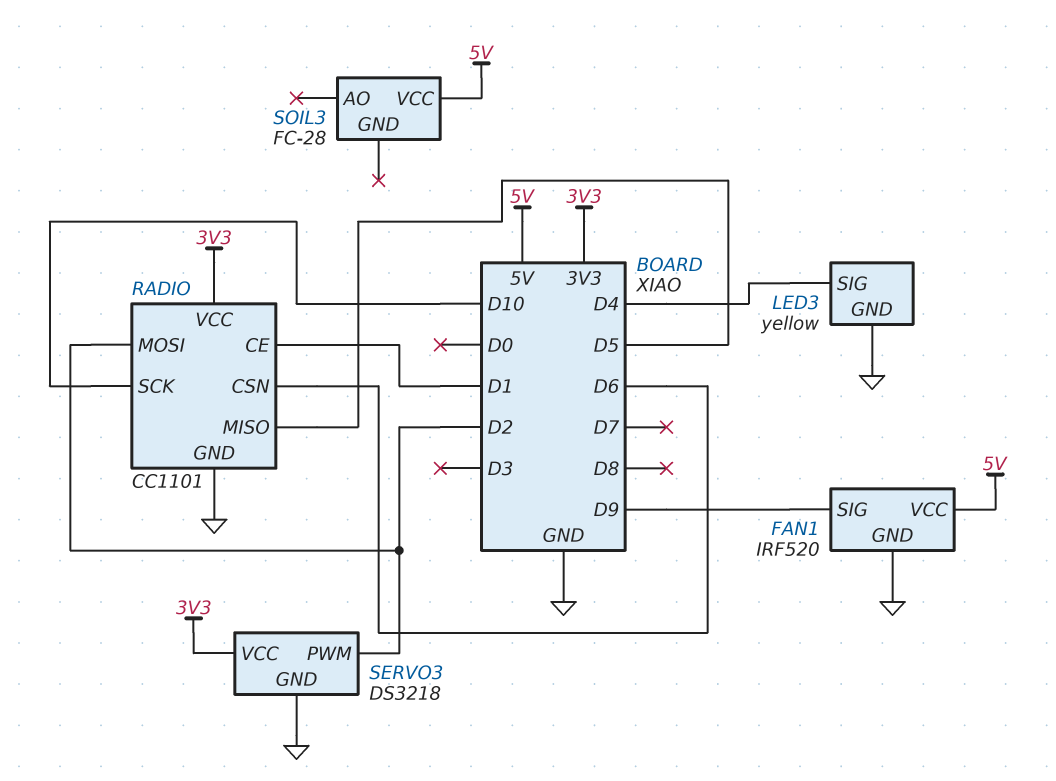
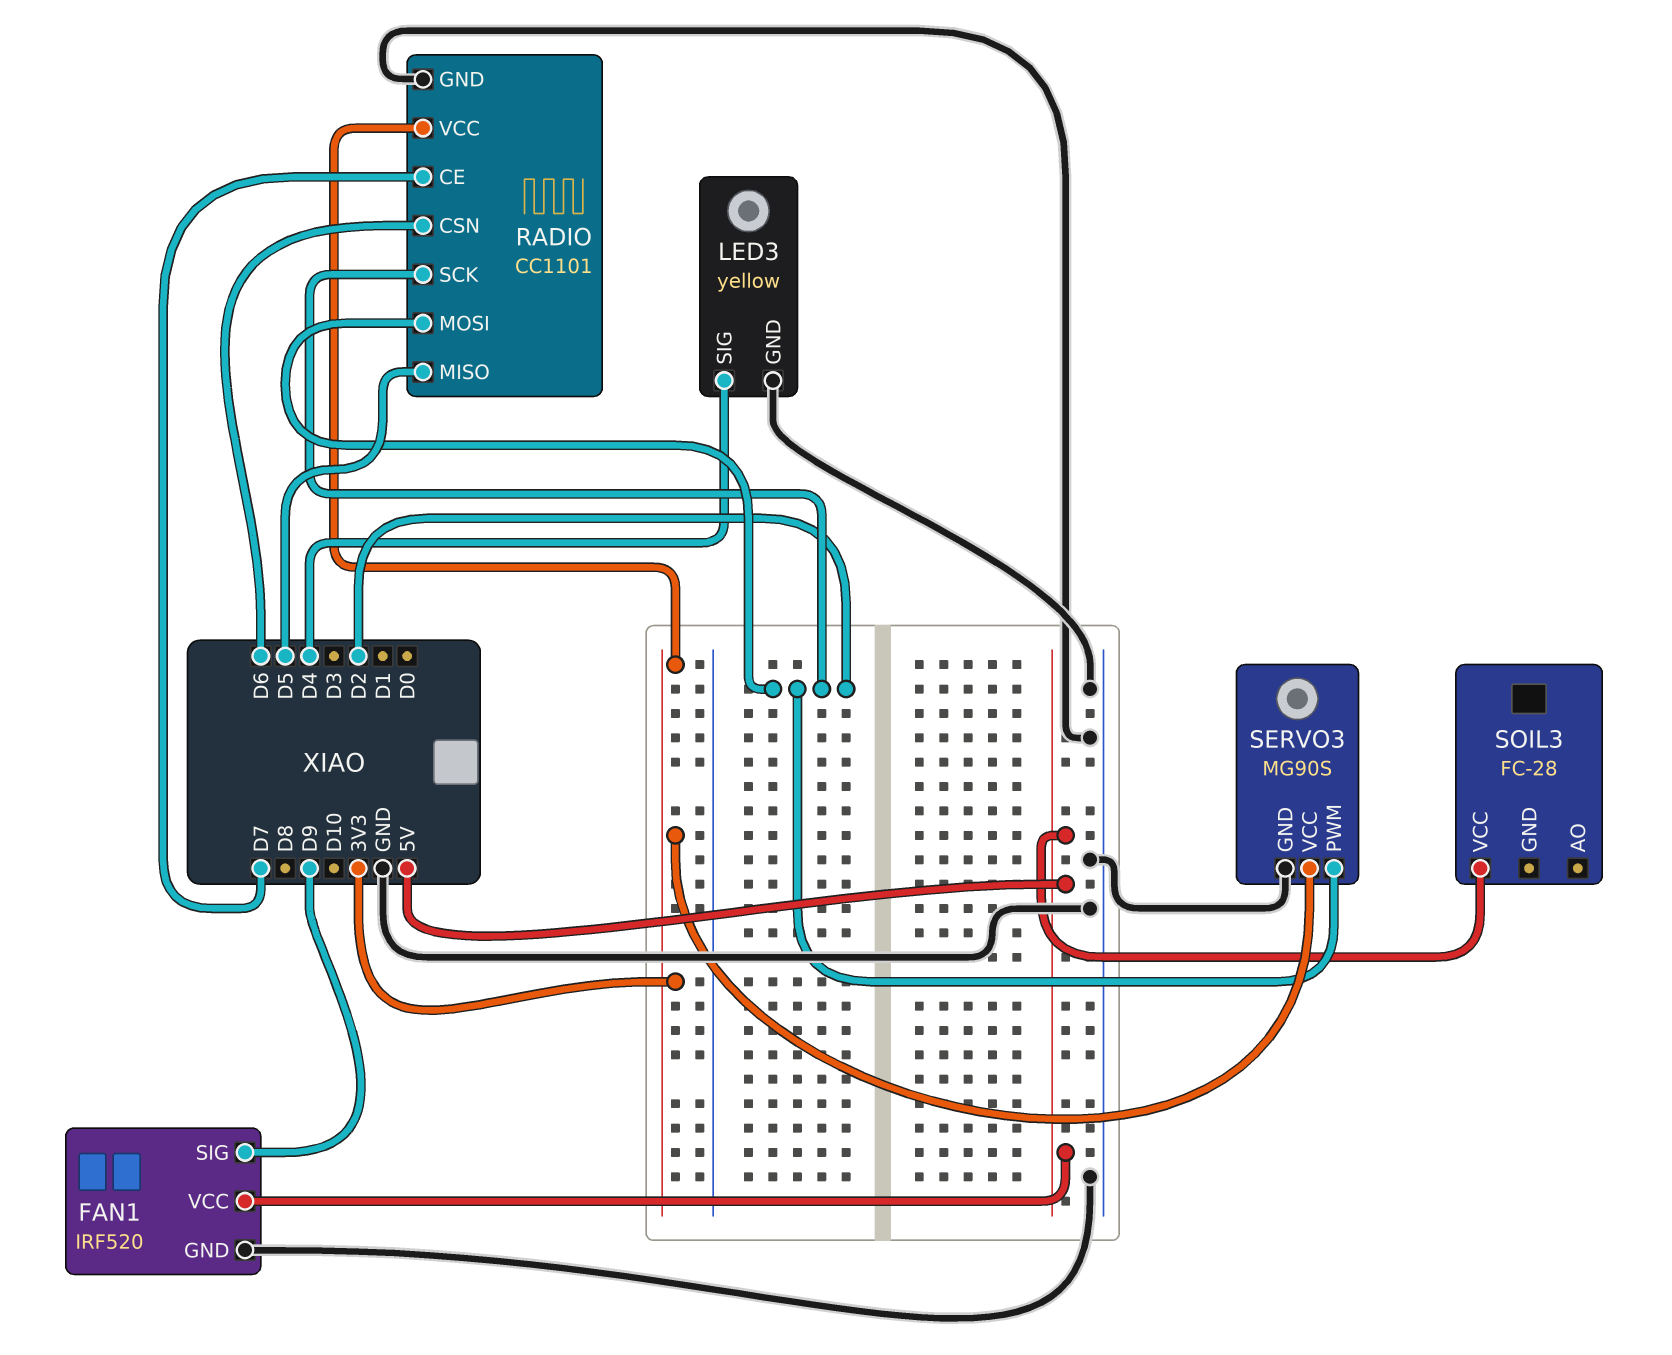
RADIO pin CE: D1 -> D7
RADIO pin SCK: D10 -> D2
SERVO3: DS3218 -> MG90S

